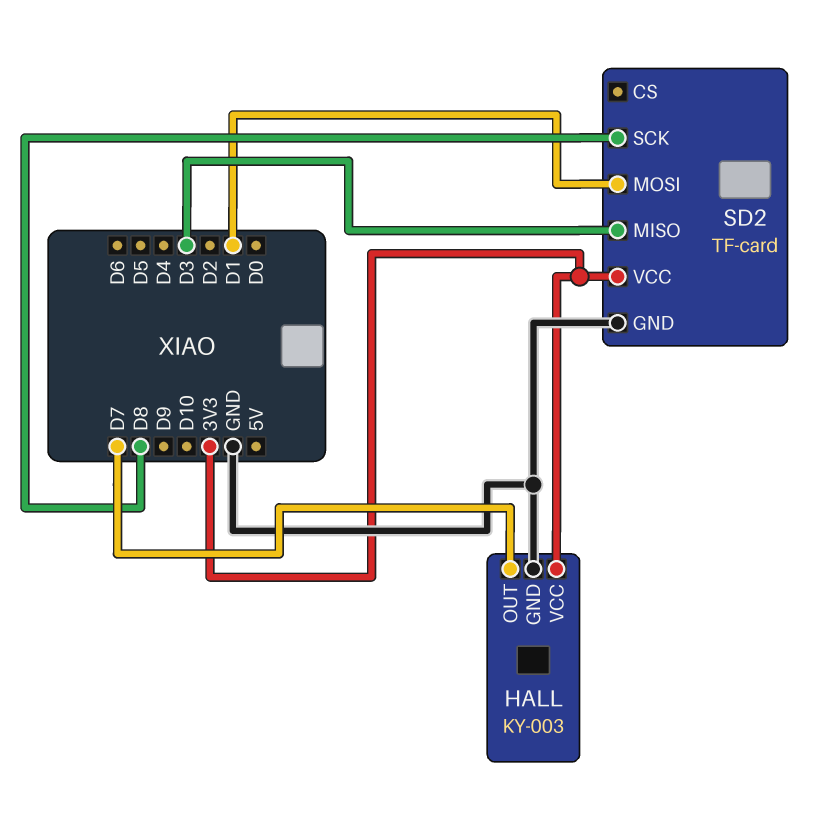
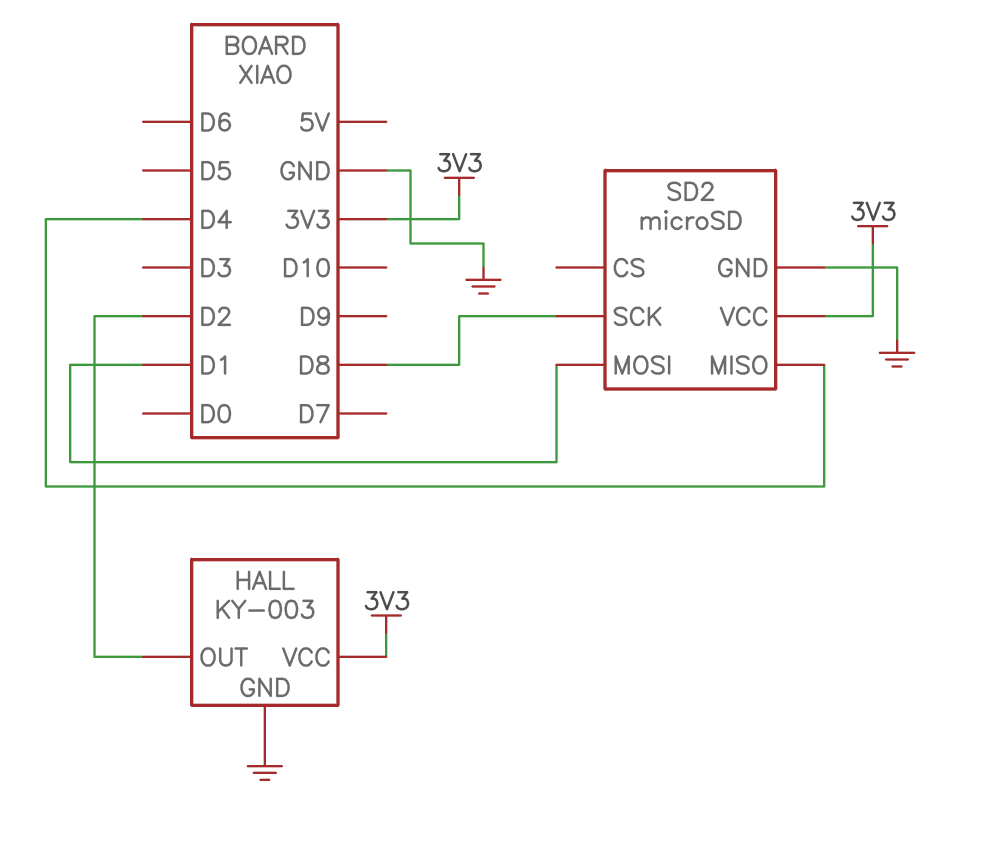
HALL pin OUT: D7 -> D2
SD2: TF-card -> microSD
SD2 pin MISO: D3 -> D4

